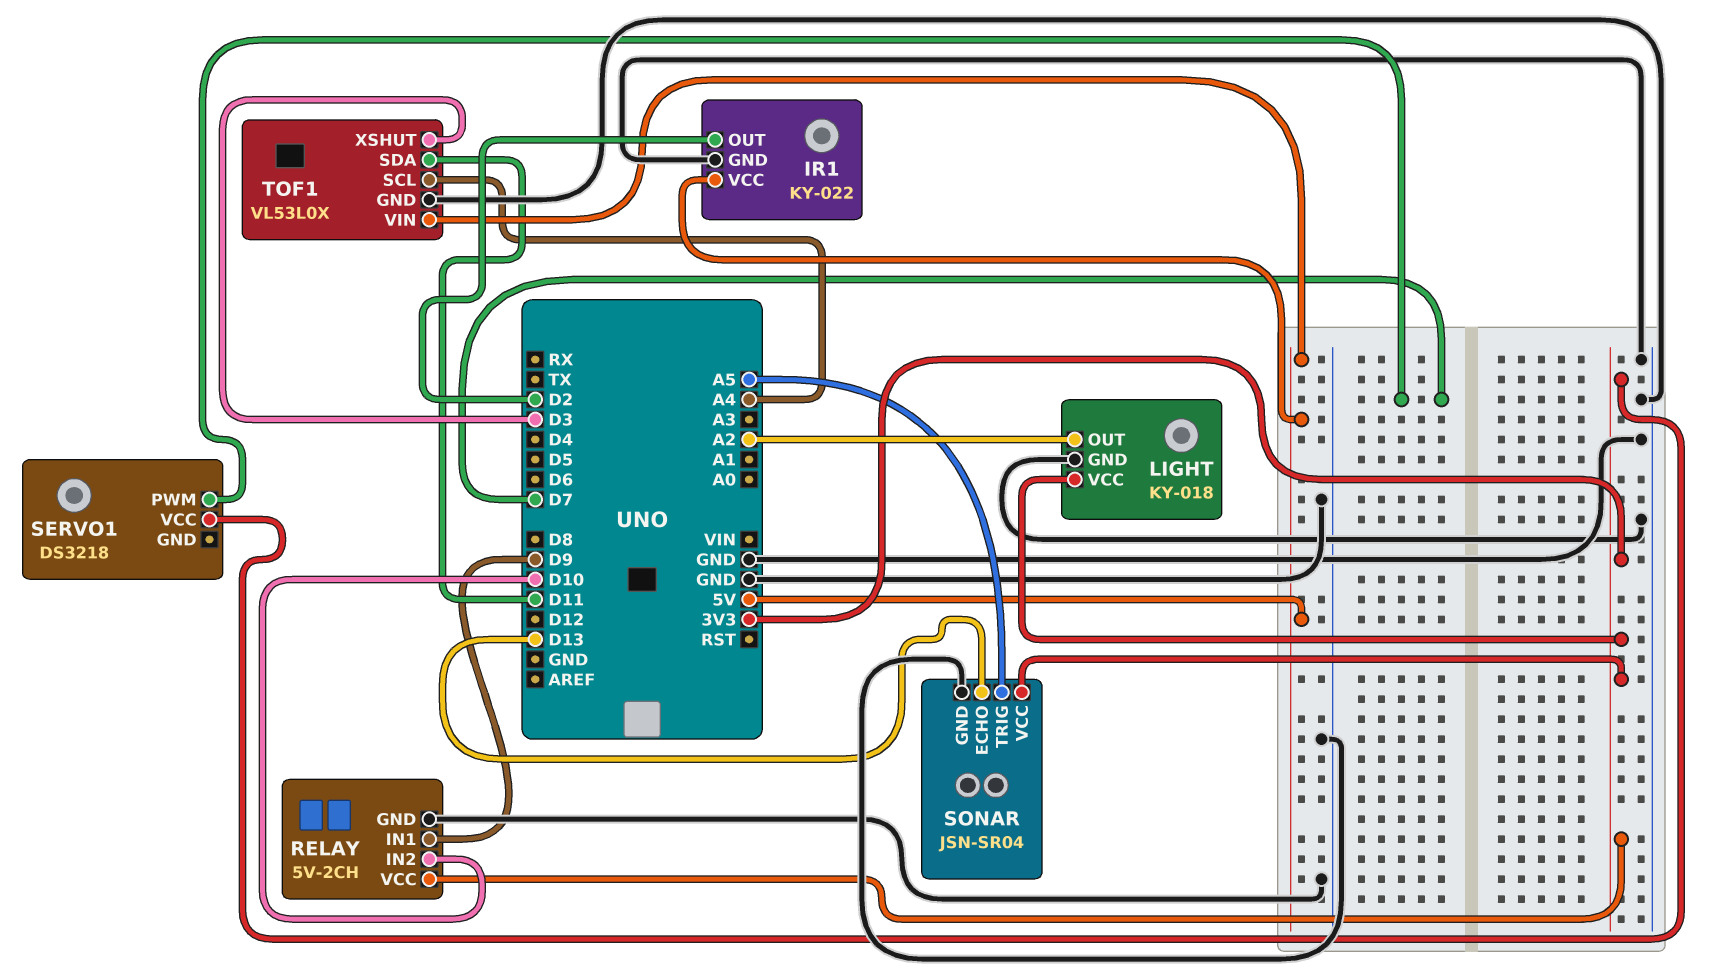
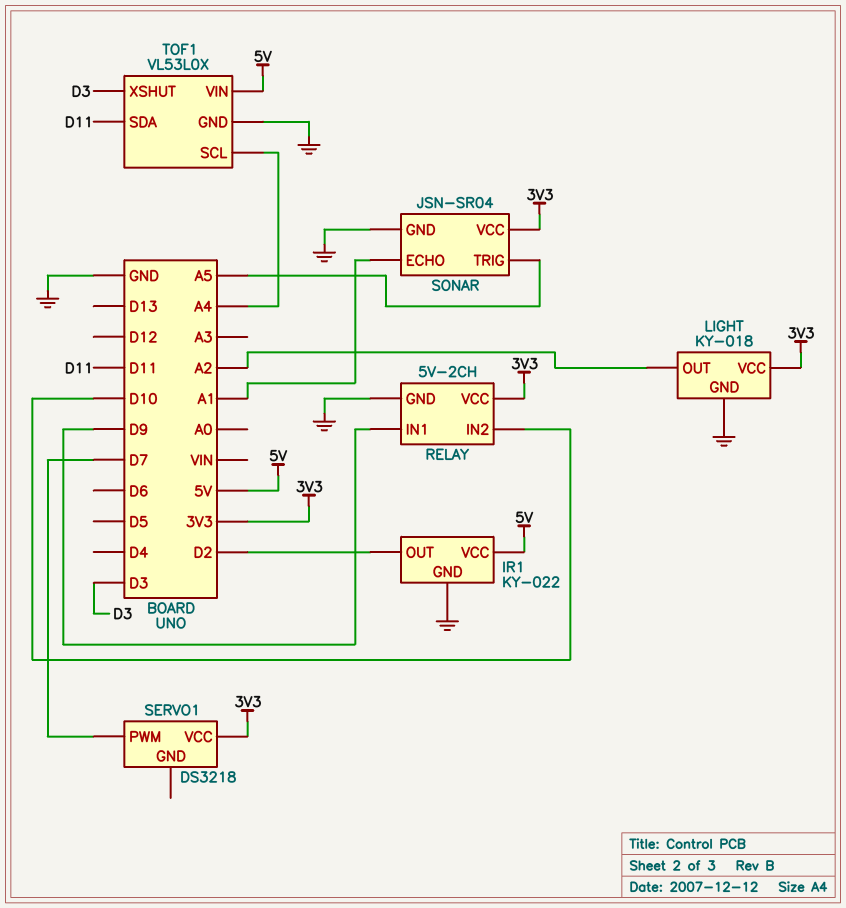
SONAR pin ECHO: D13 -> A1

